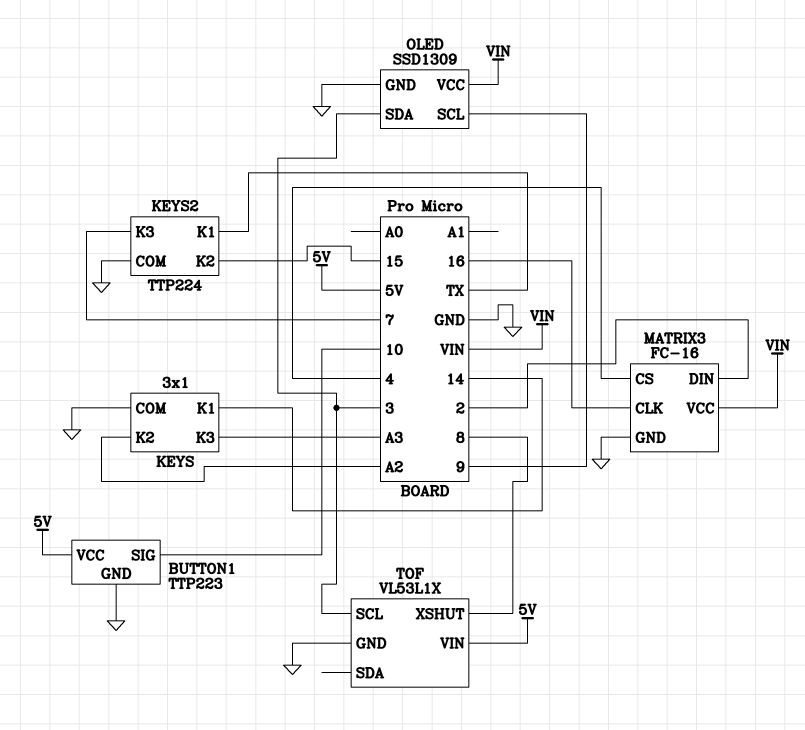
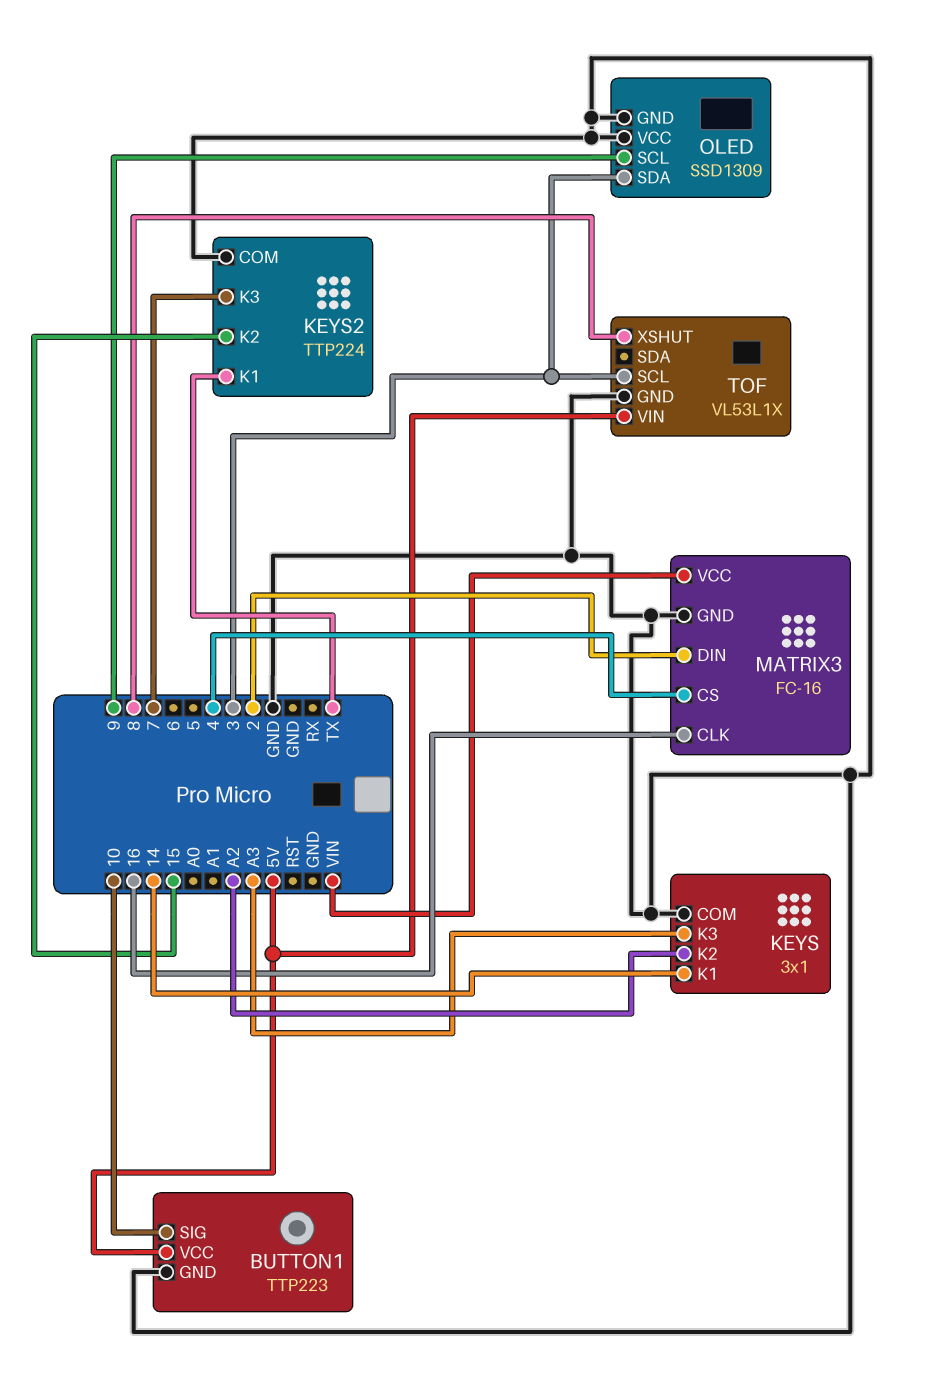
OLED pin VCC: VIN -> GND

